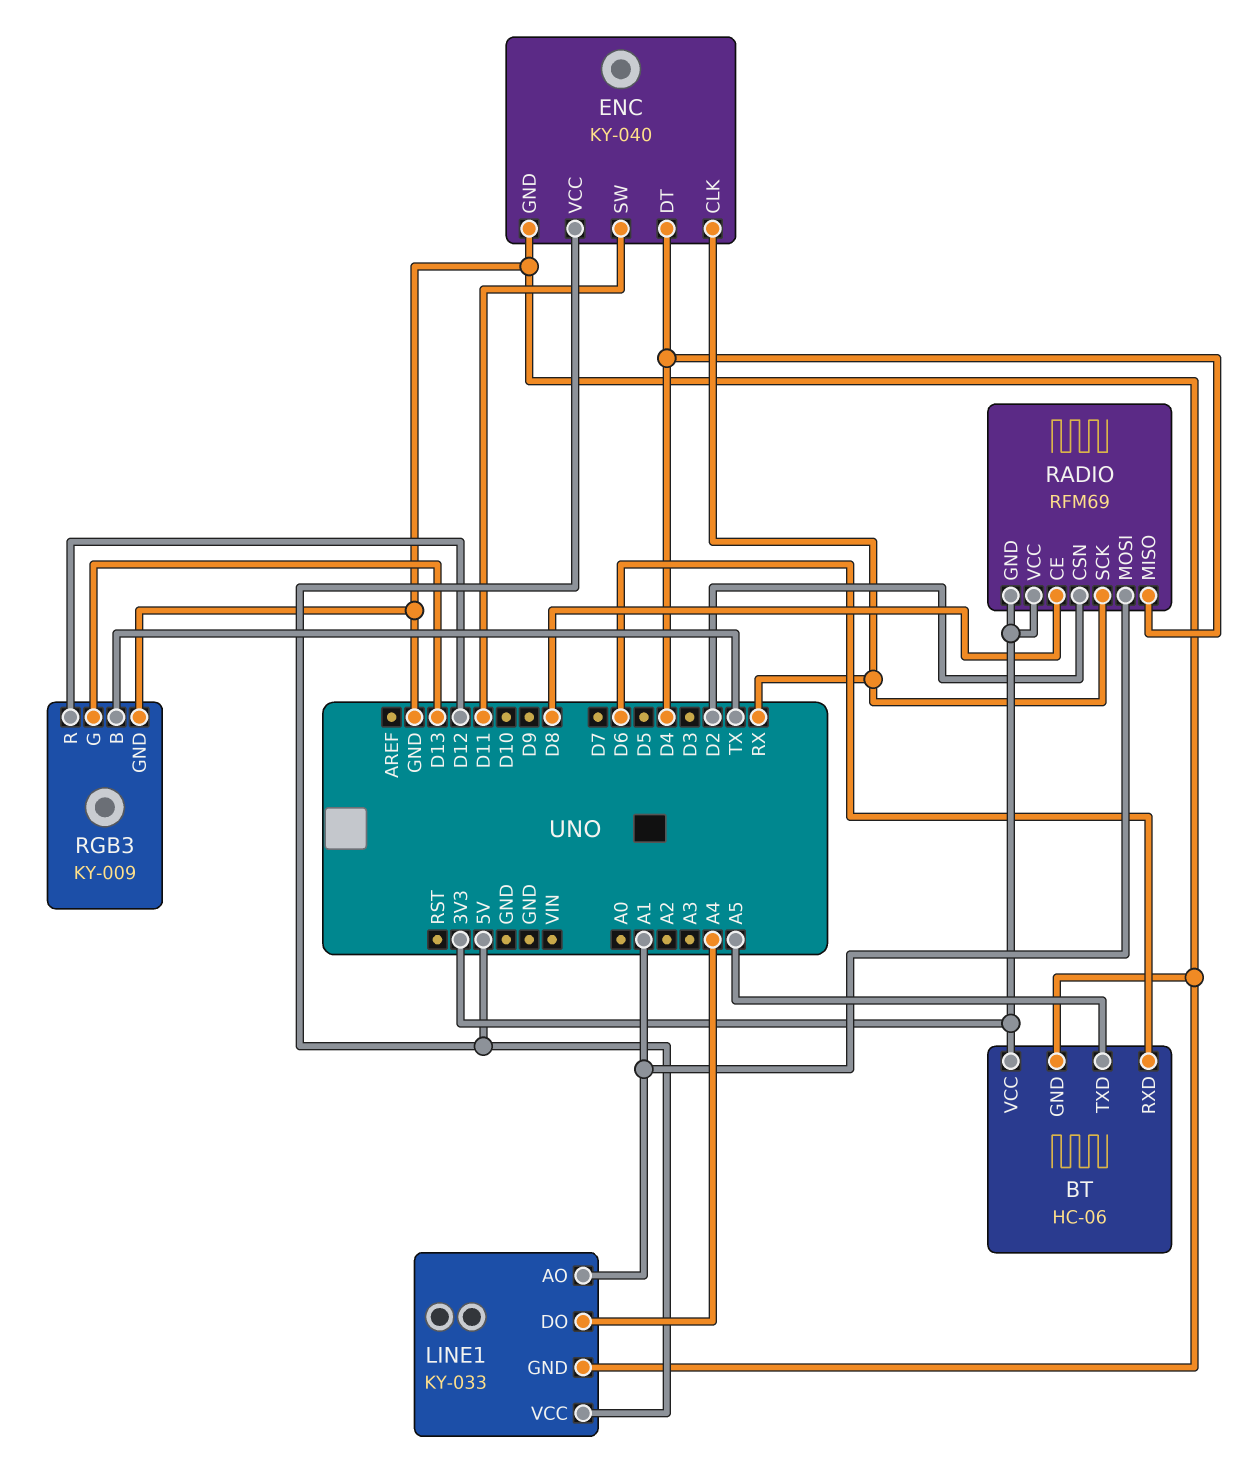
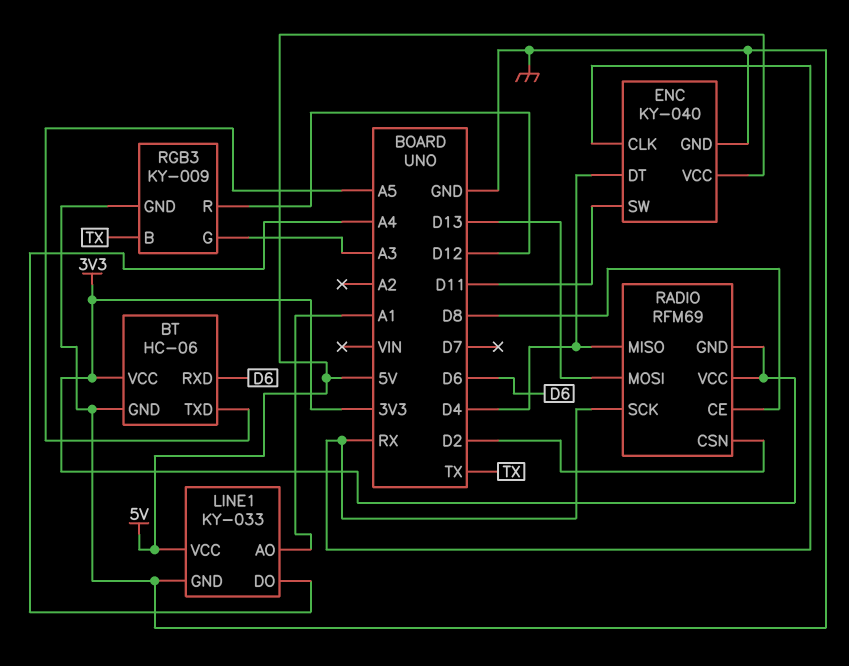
RADIO pin MOSI: A1 -> D13
RGB3 pin G: D13 -> A3

